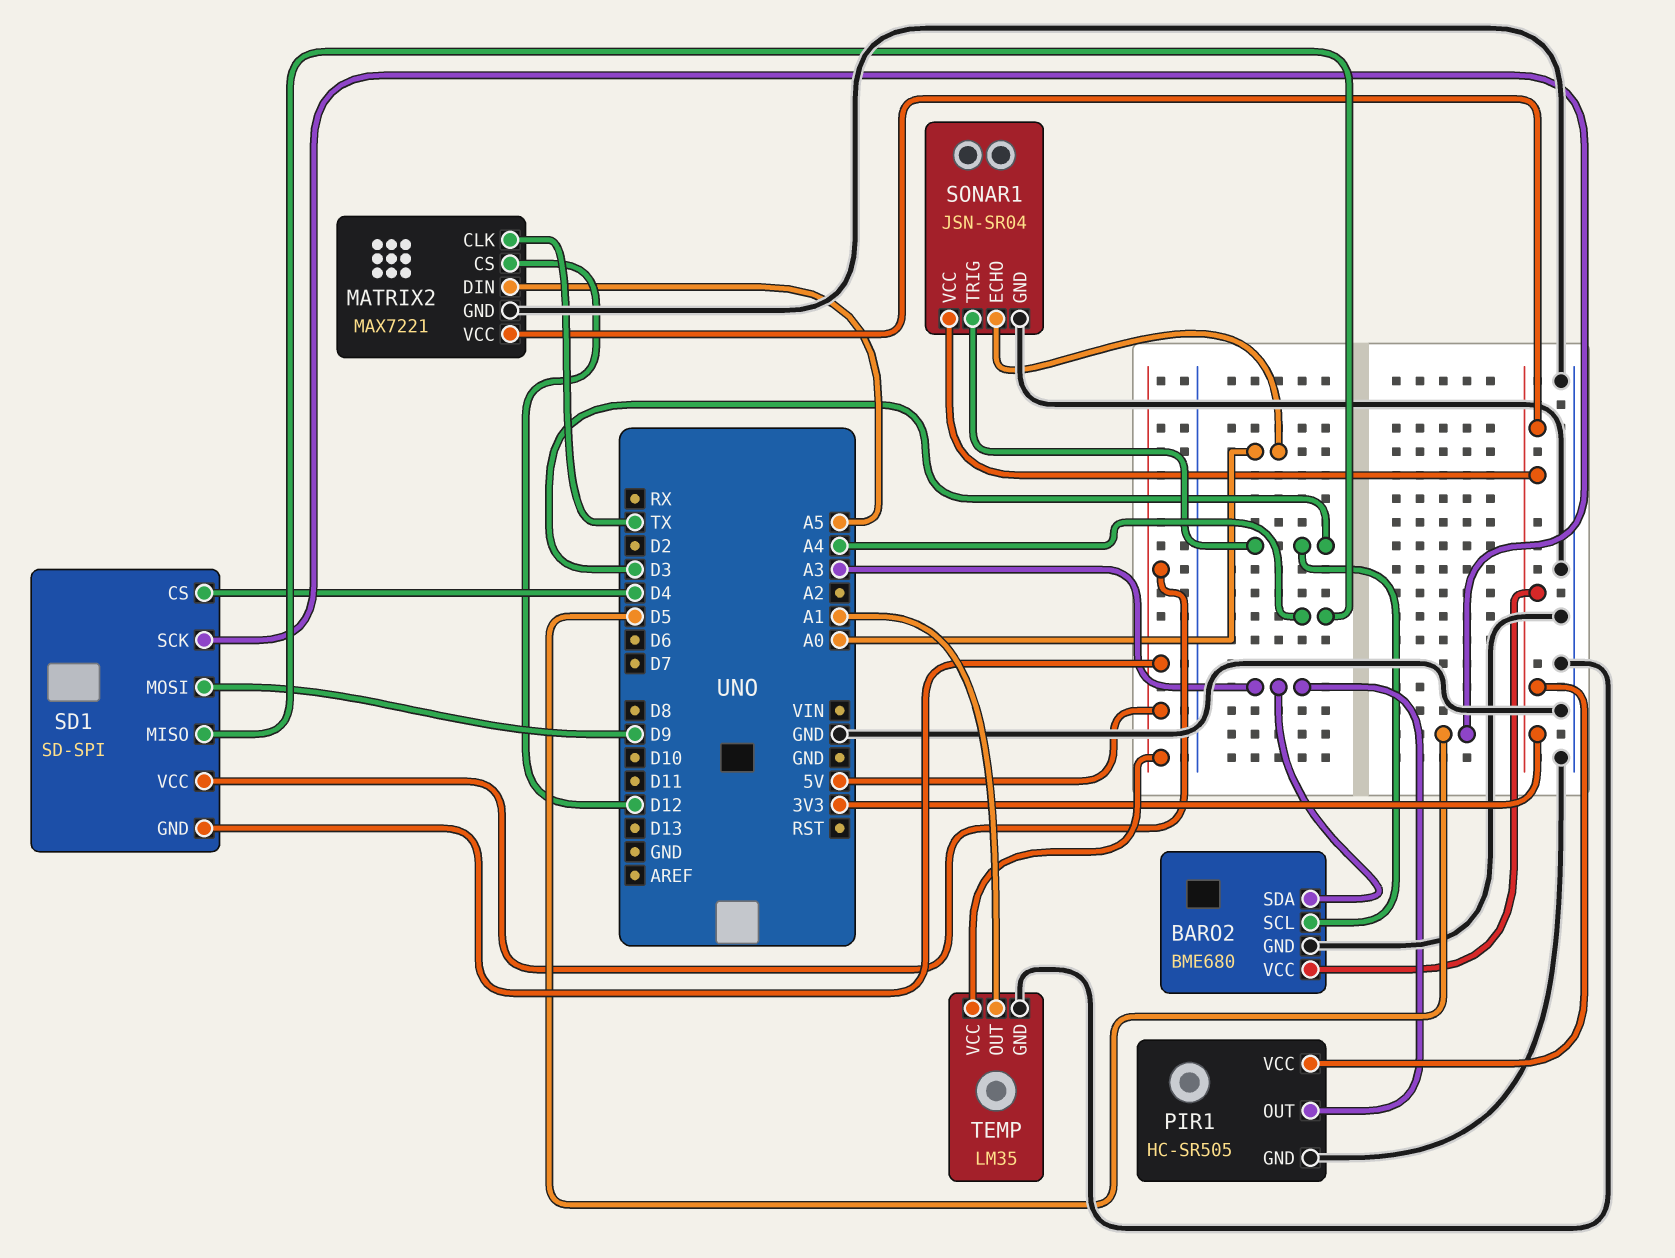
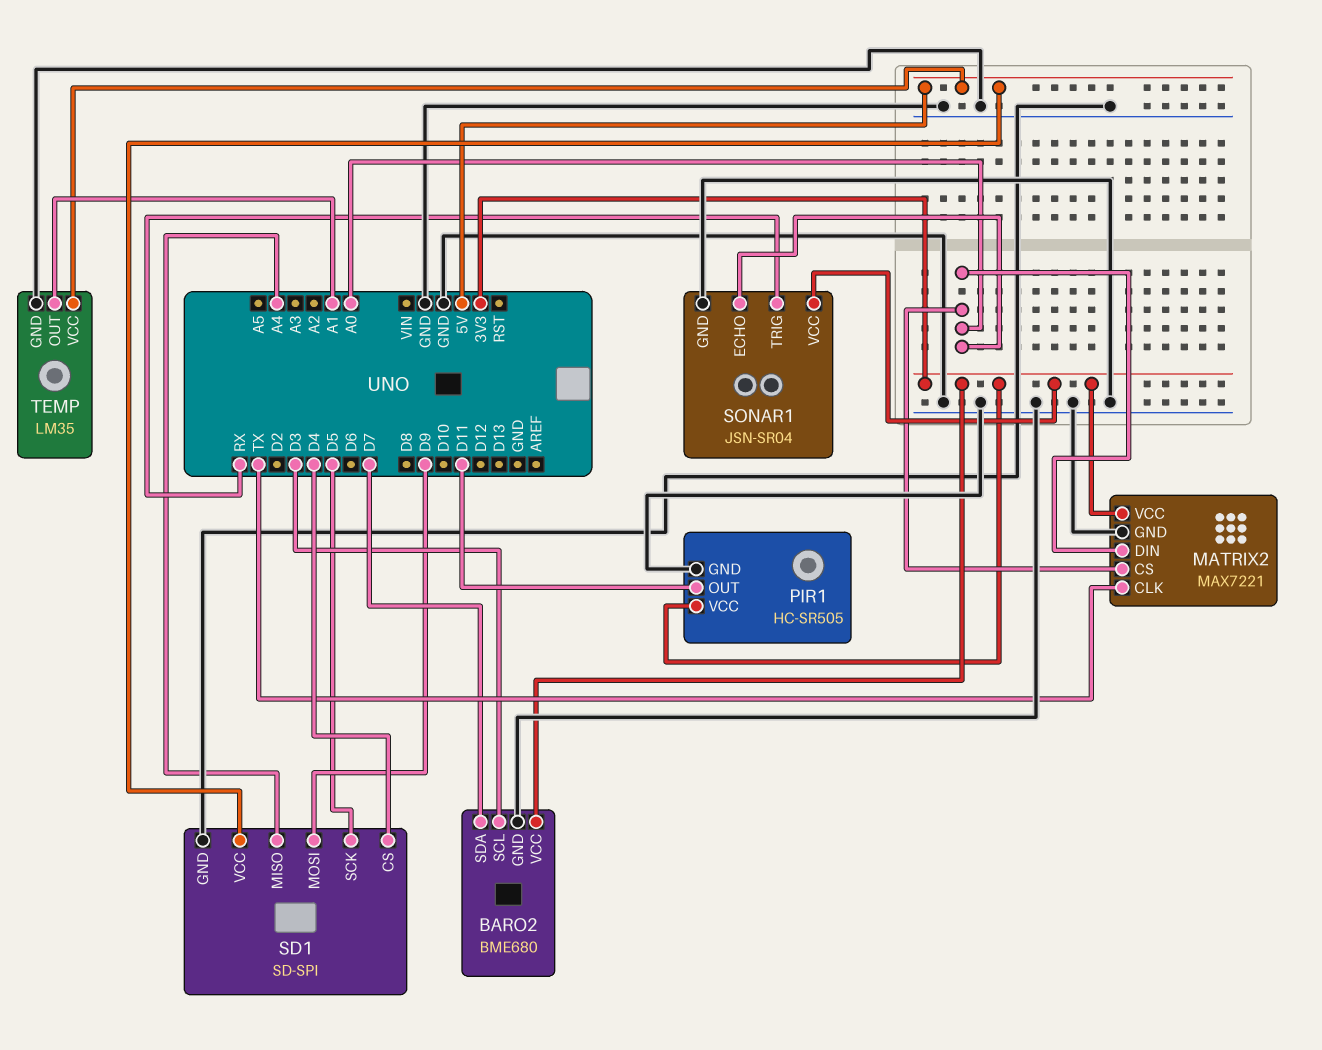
BARO2 pin SDA: A3 -> D7
MATRIX2 pin CS: D12 -> A0
MATRIX2 pin DIN: A5 -> A0
PIR1 pin OUT: A3 -> D11
SD1 pin GND: 5V -> GND
SONAR1 pin TRIG: D3 -> RX

